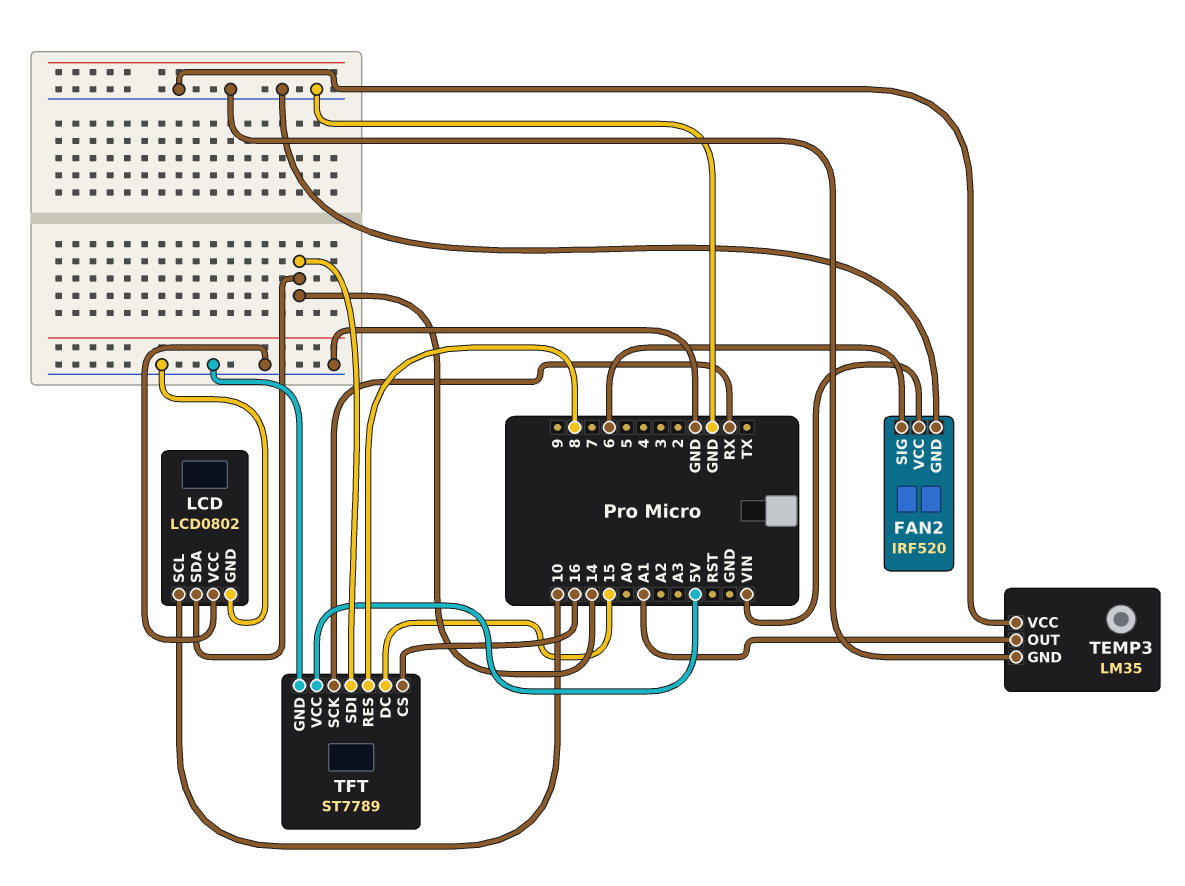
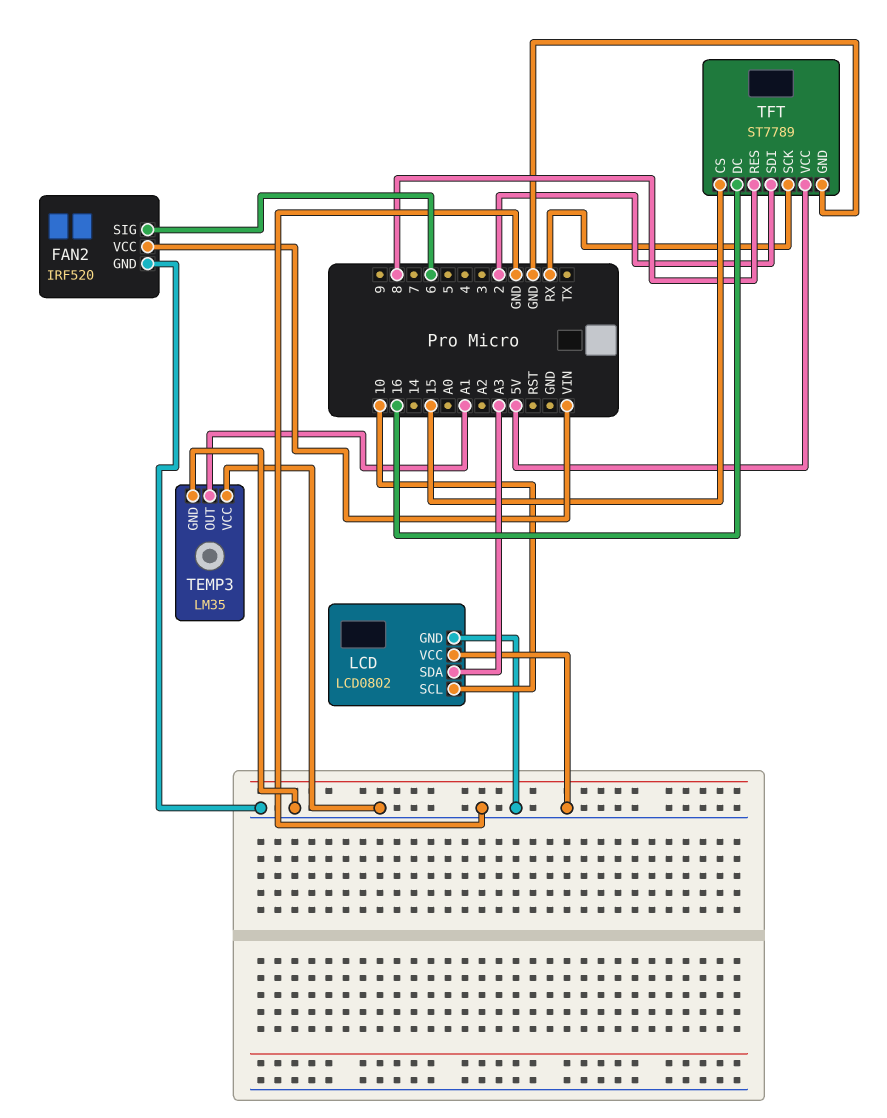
LCD pin SDA: 14 -> A3
TFT pin CS: 16 -> 15
TFT pin DC: 15 -> 16
TFT pin SDI: 14 -> 2

